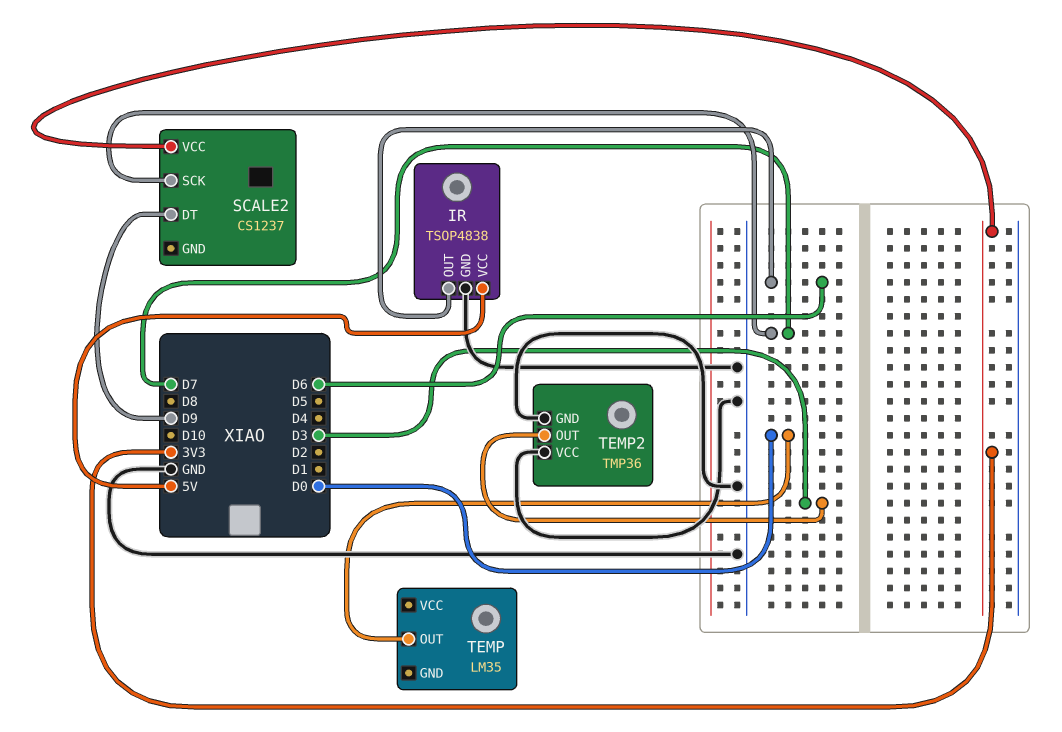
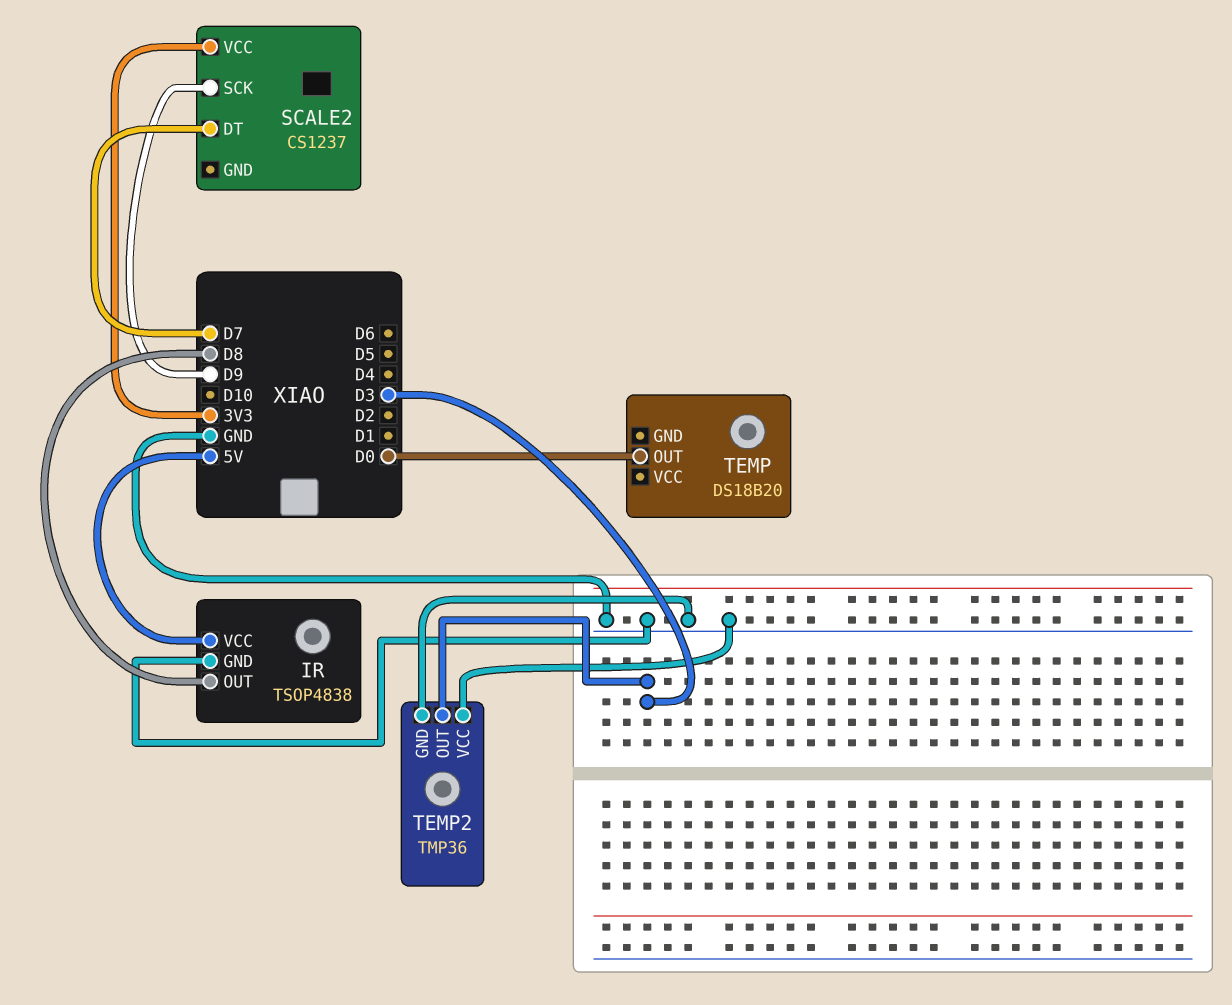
IR pin OUT: D6 -> D8
SCALE2 pin DT: D9 -> D7
SCALE2 pin SCK: D7 -> D9
TEMP: LM35 -> DS18B20

